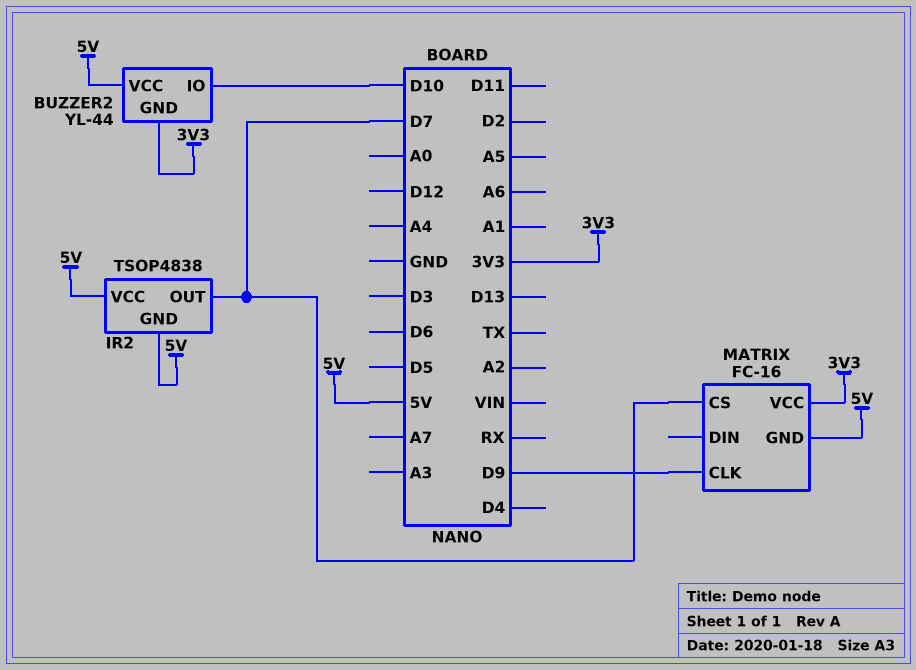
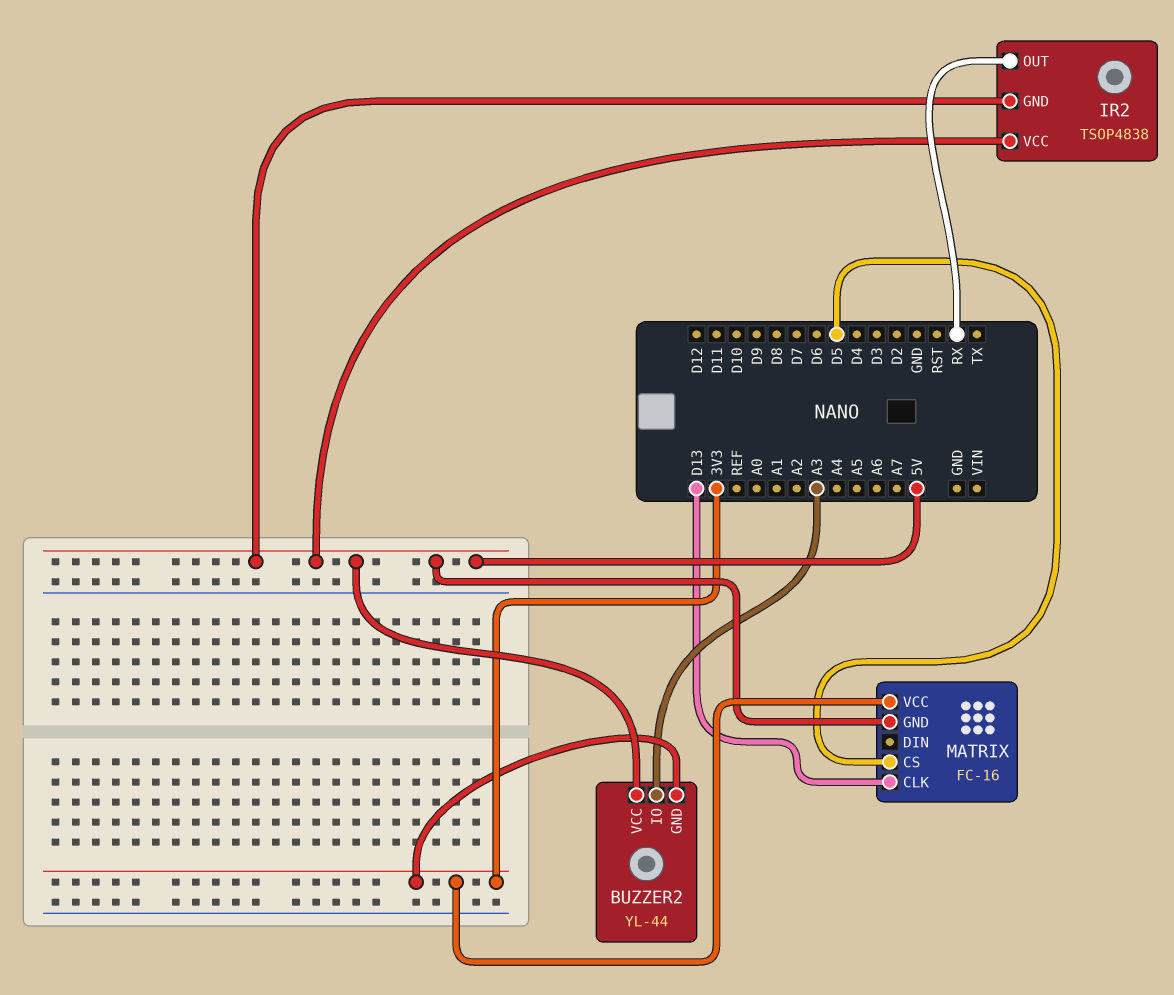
BUZZER2 pin IO: D10 -> A3
IR2 pin OUT: D7 -> RX
MATRIX pin CLK: D9 -> D13
MATRIX pin CS: D7 -> D5

